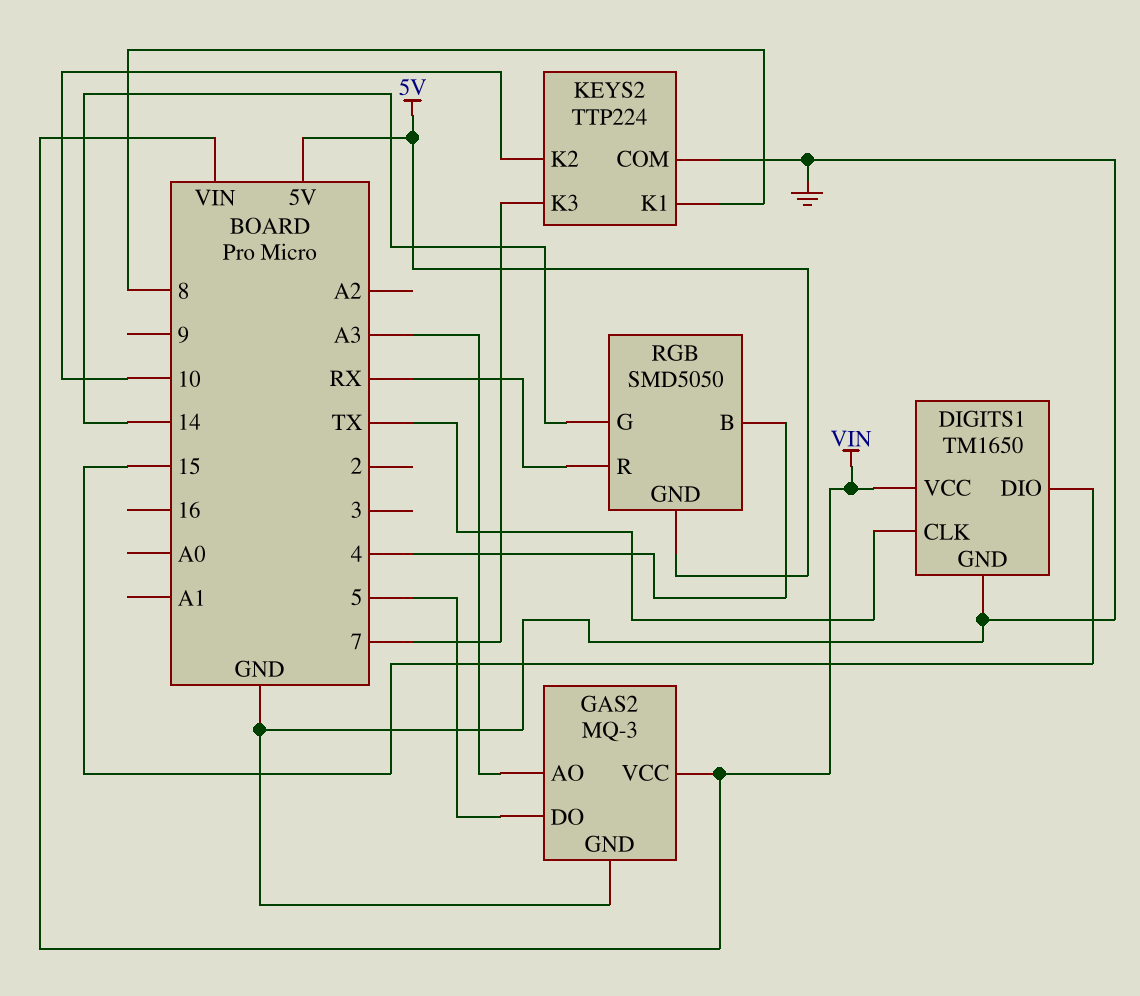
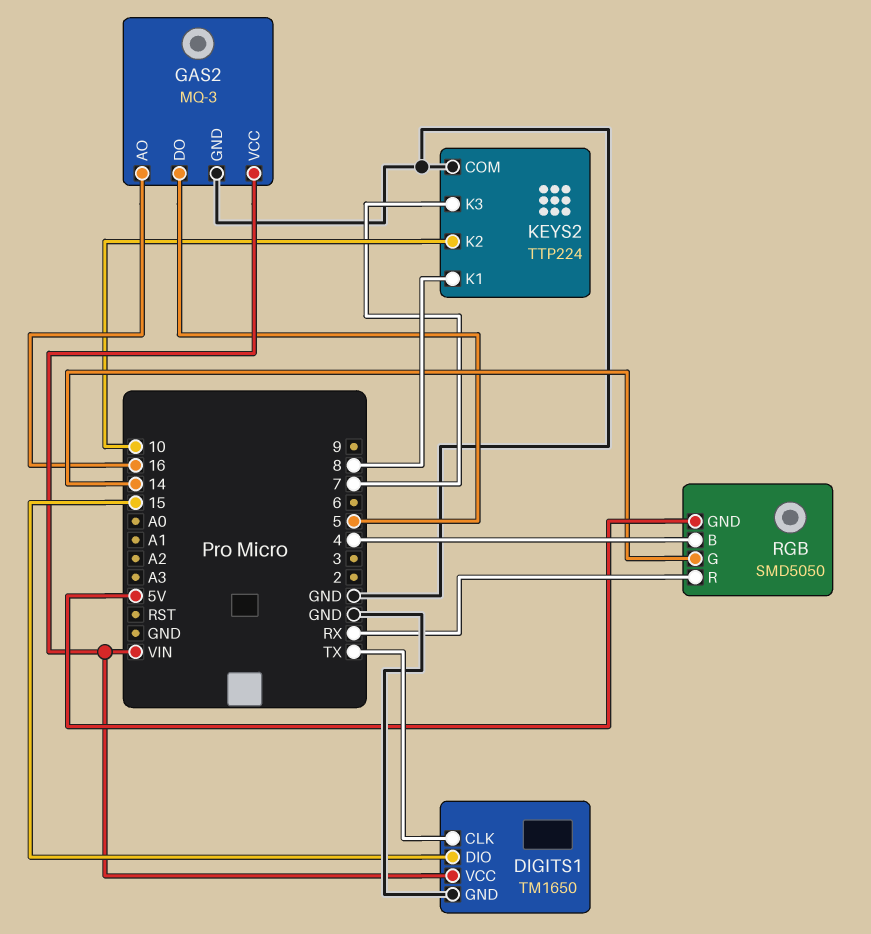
GAS2 pin AO: A3 -> 16

